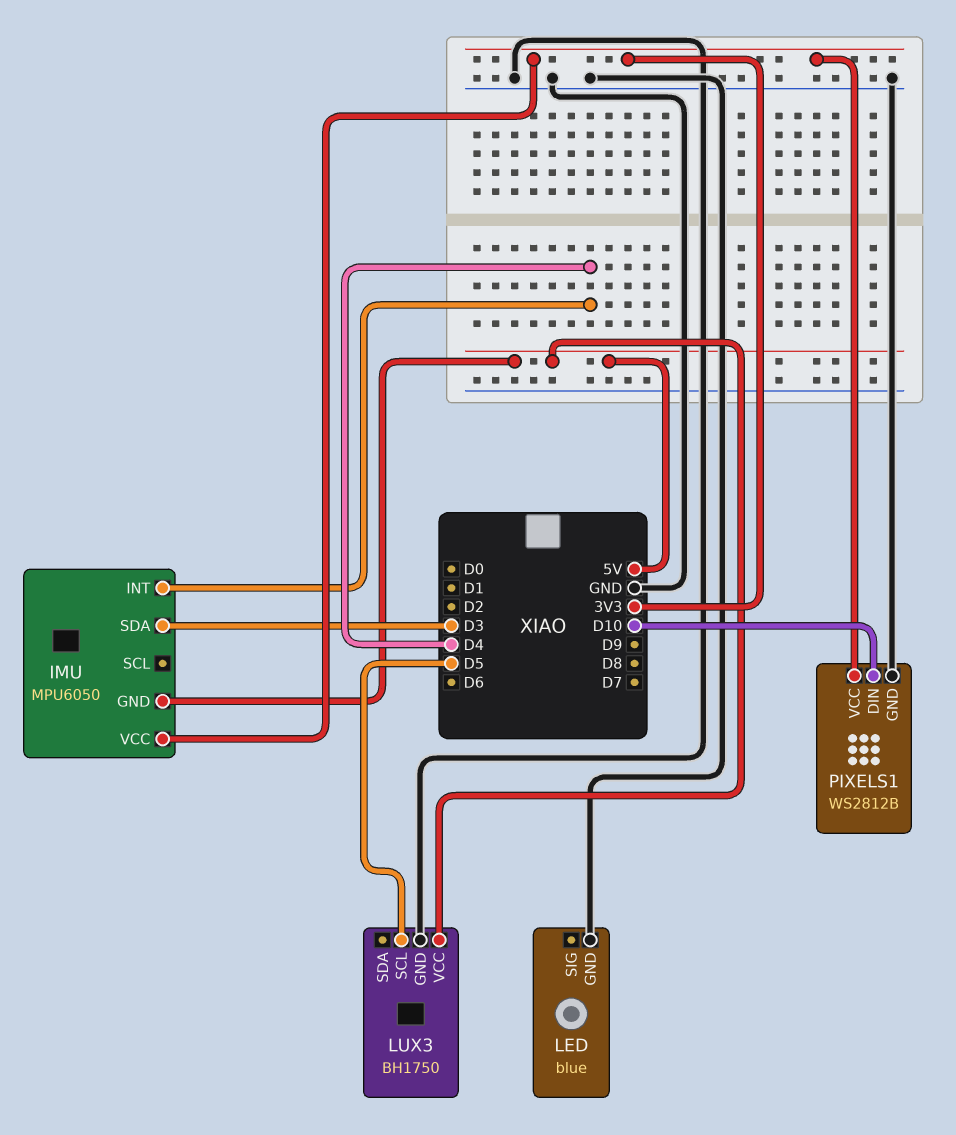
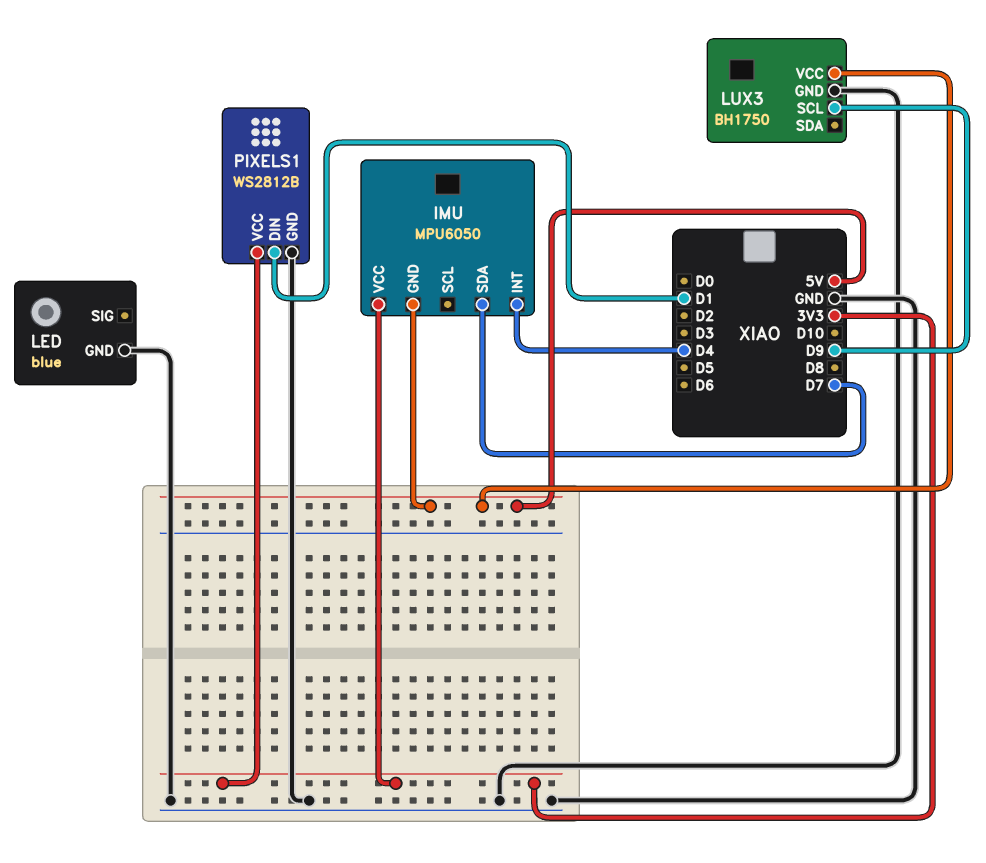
IMU pin SDA: D3 -> D7
LUX3 pin SCL: D5 -> D9
PIXELS1 pin DIN: D10 -> D1

